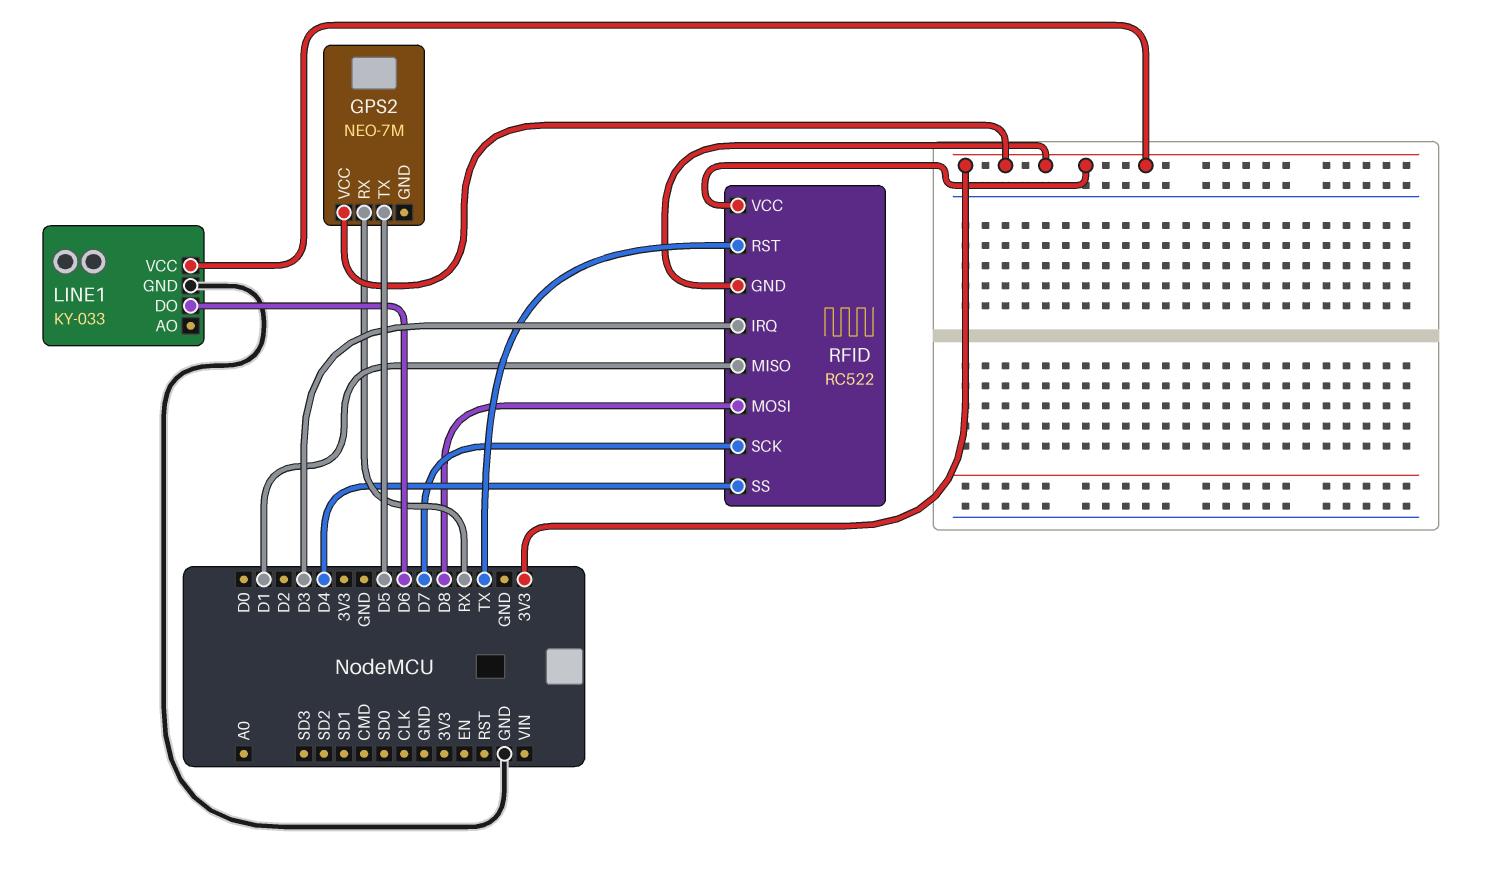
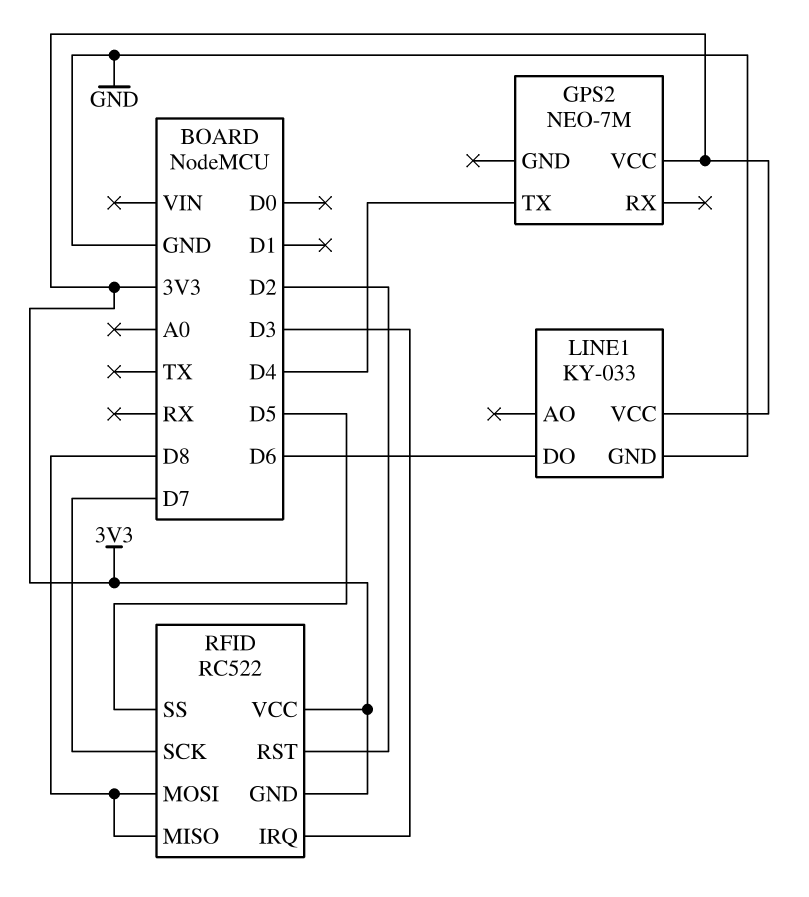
GPS2 pin RX: RX -> none
GPS2 pin TX: D5 -> D4
RFID pin MISO: D1 -> D8
RFID pin RST: TX -> D2
RFID pin SS: D4 -> D5

